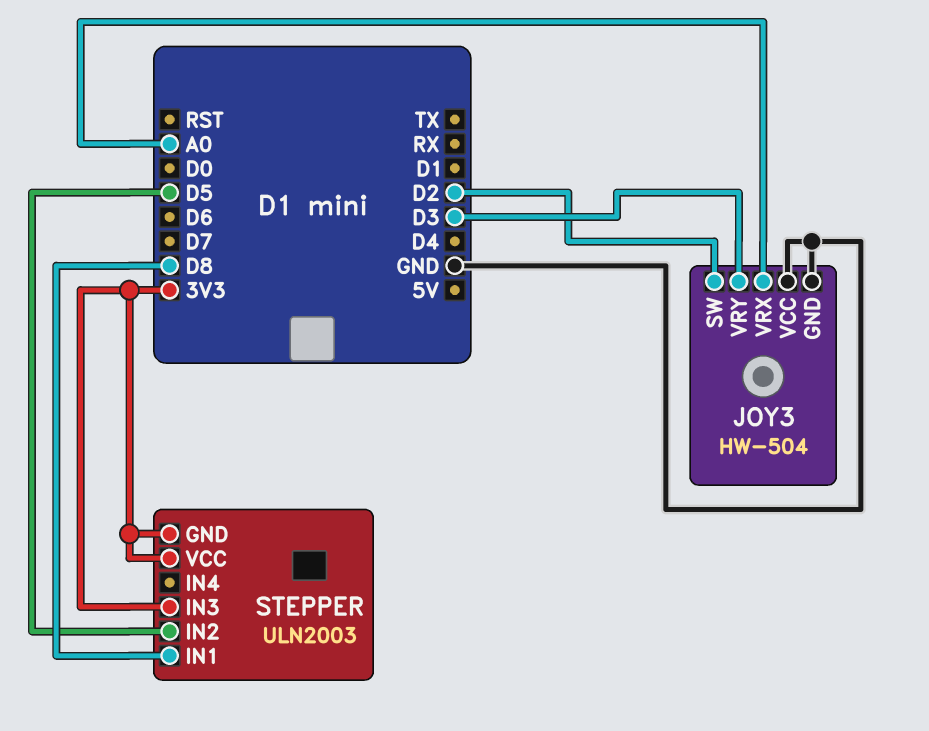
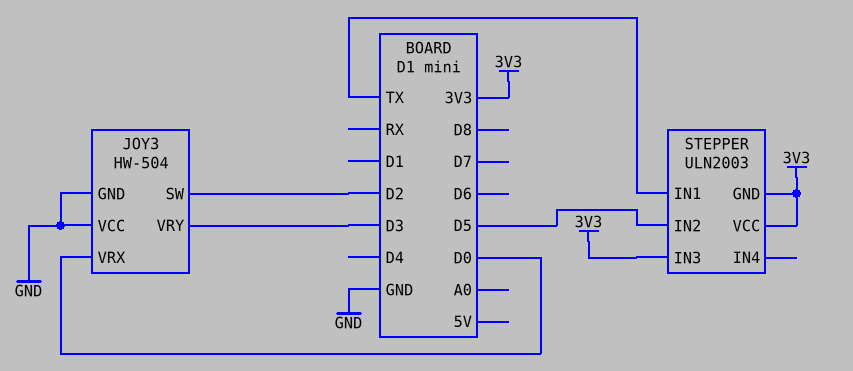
JOY3 pin VRX: A0 -> D0
STEPPER pin IN1: D8 -> TX

